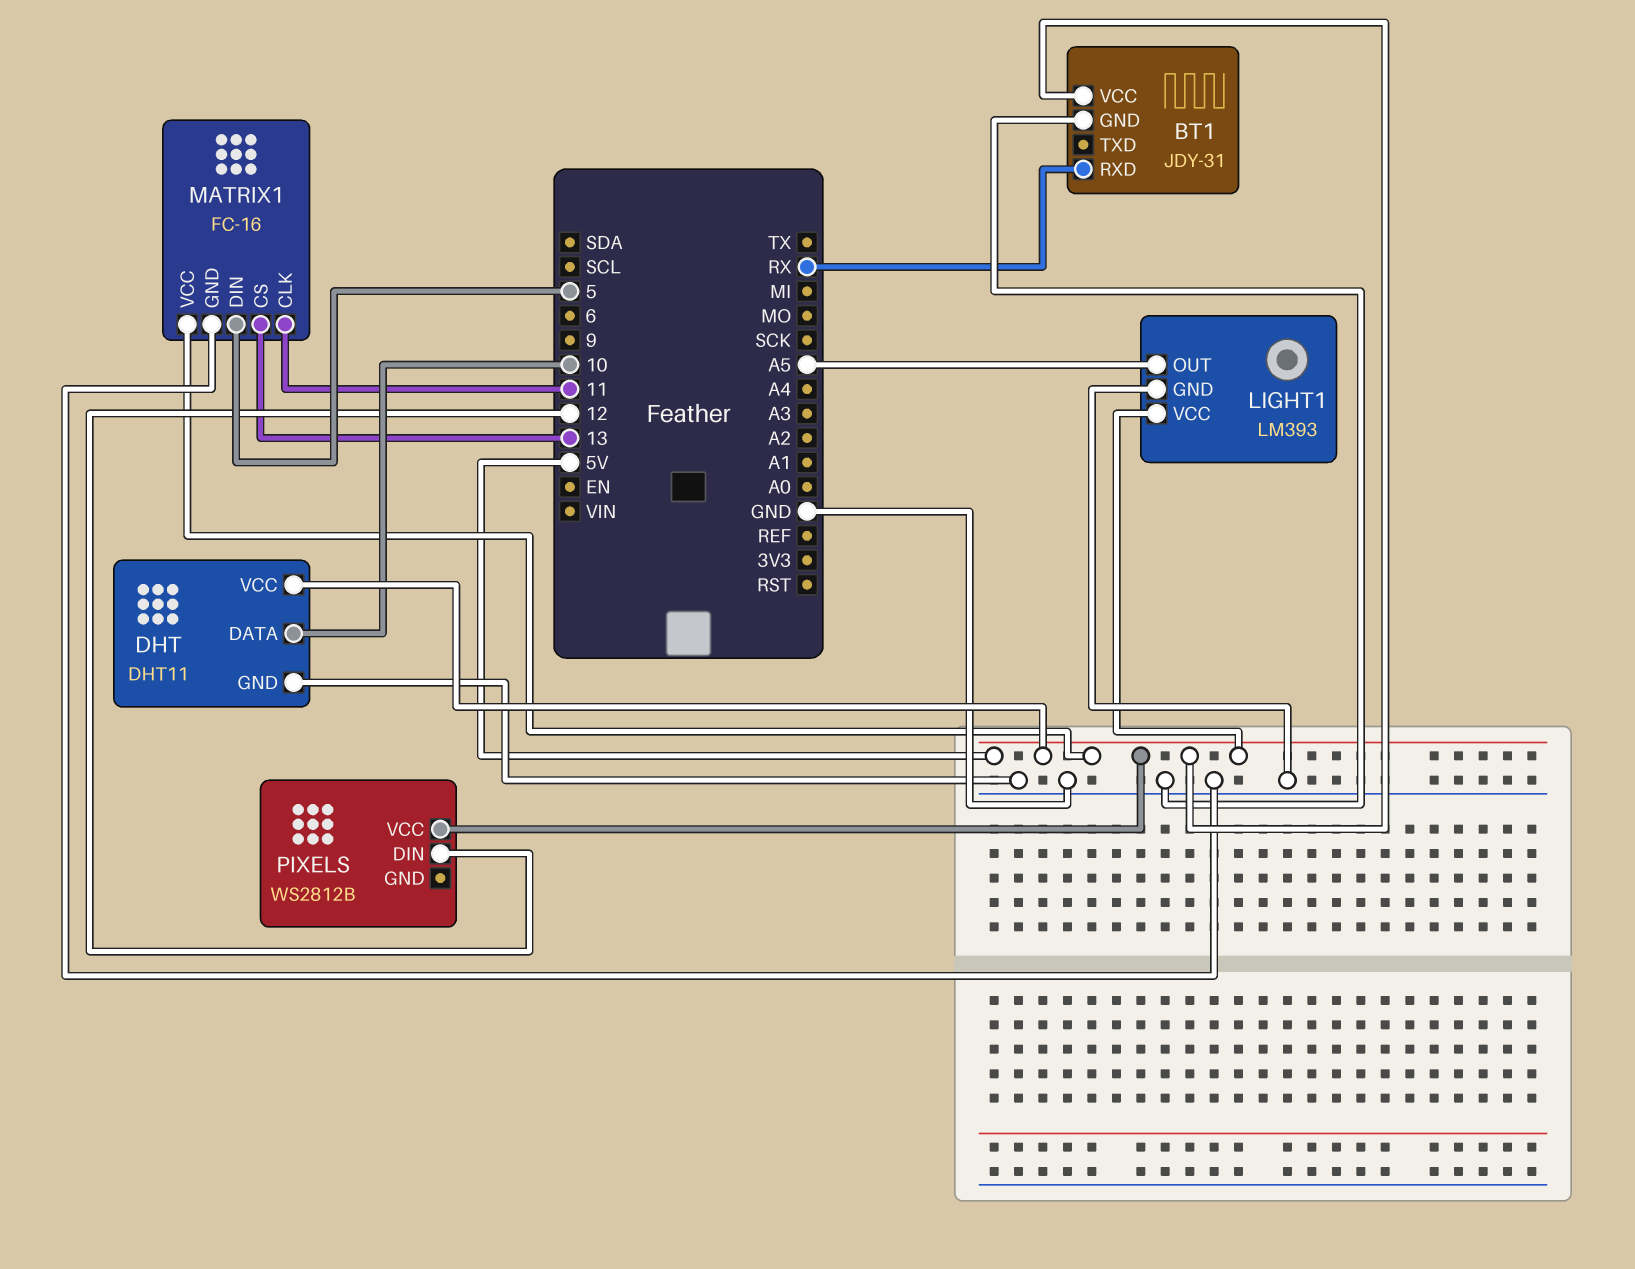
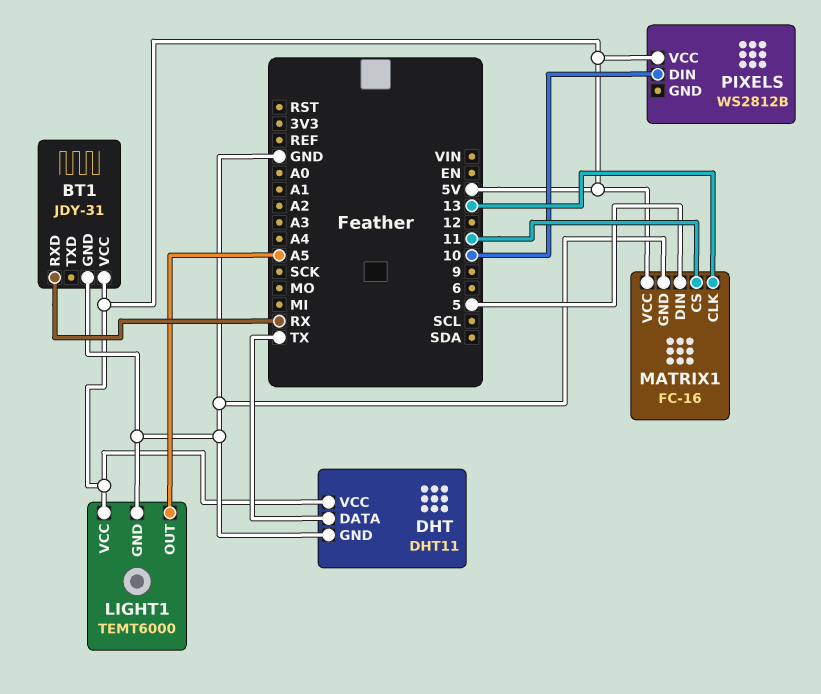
DHT pin DATA: 10 -> TX
LIGHT1: LM393 -> TEMT6000
MATRIX1 pin CLK: 11 -> 13
MATRIX1 pin CS: 13 -> 11
PIXELS pin DIN: 12 -> 10

